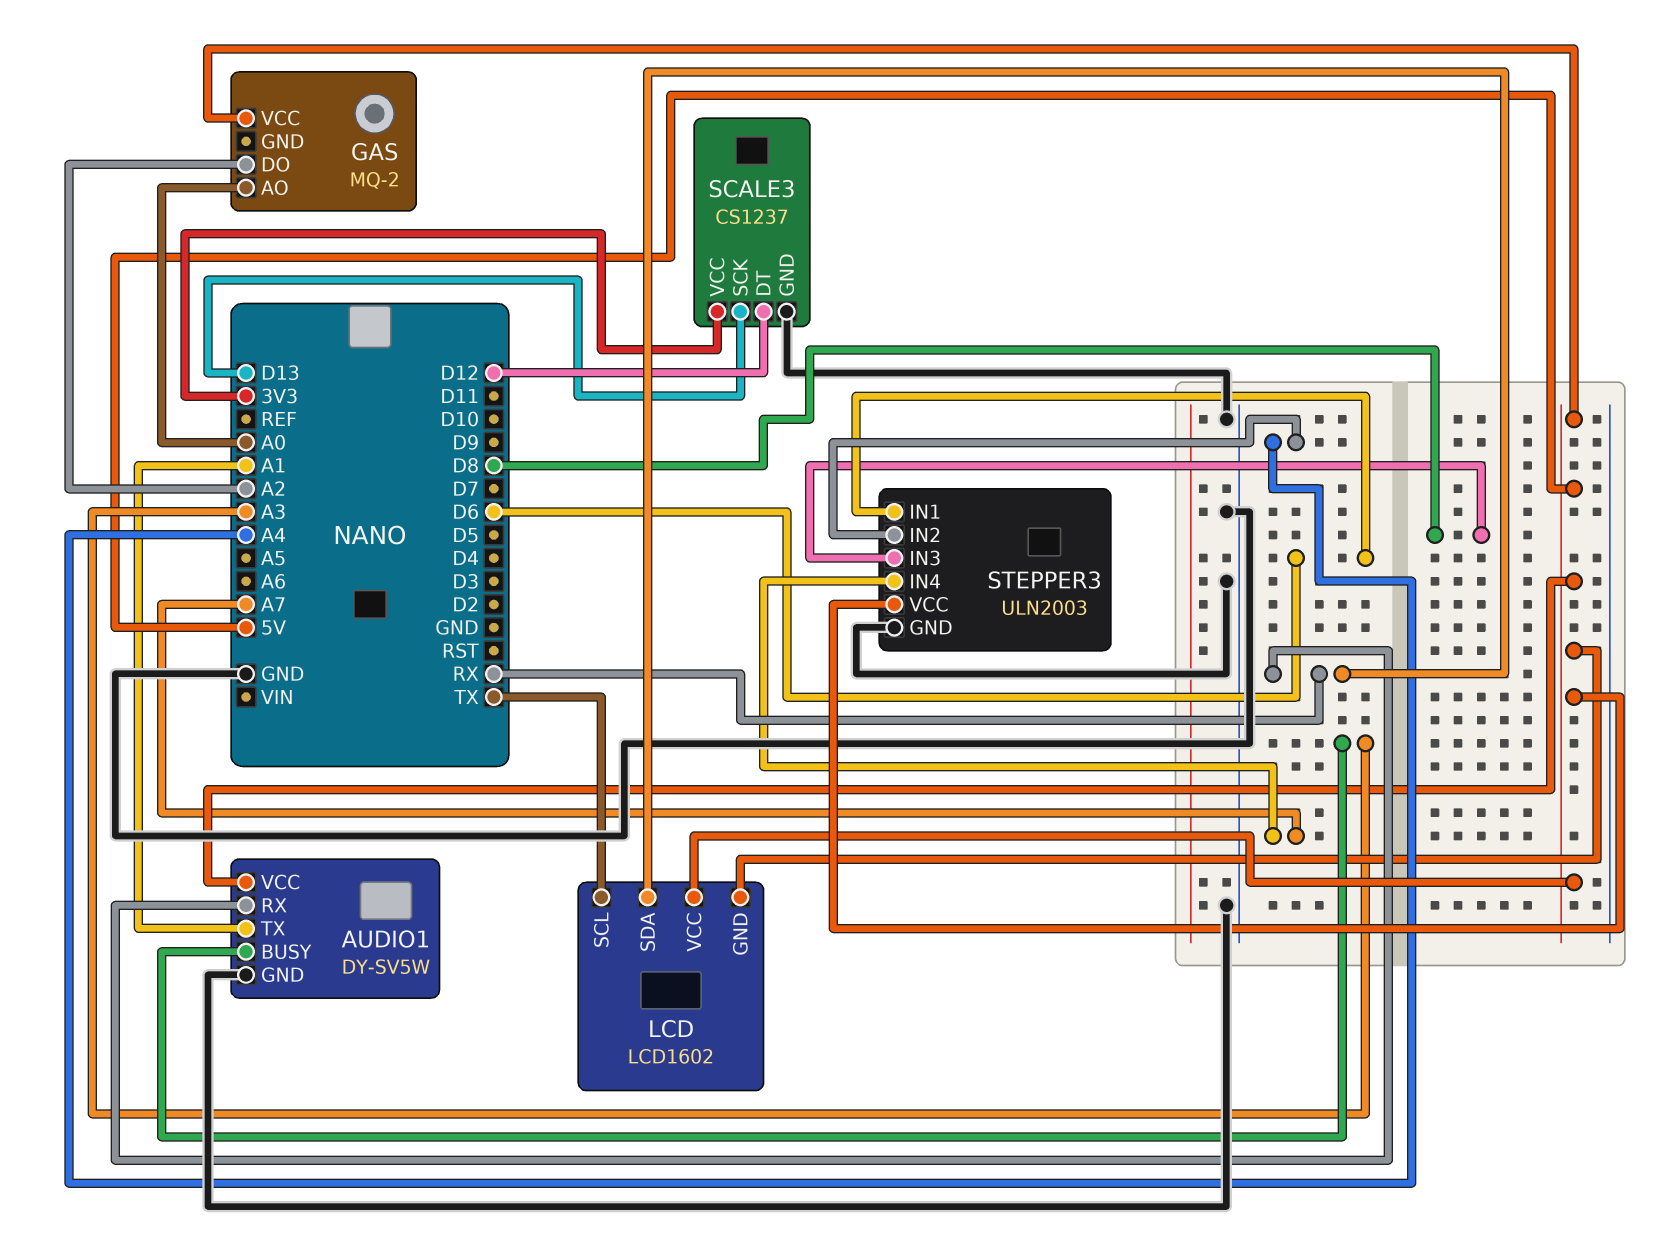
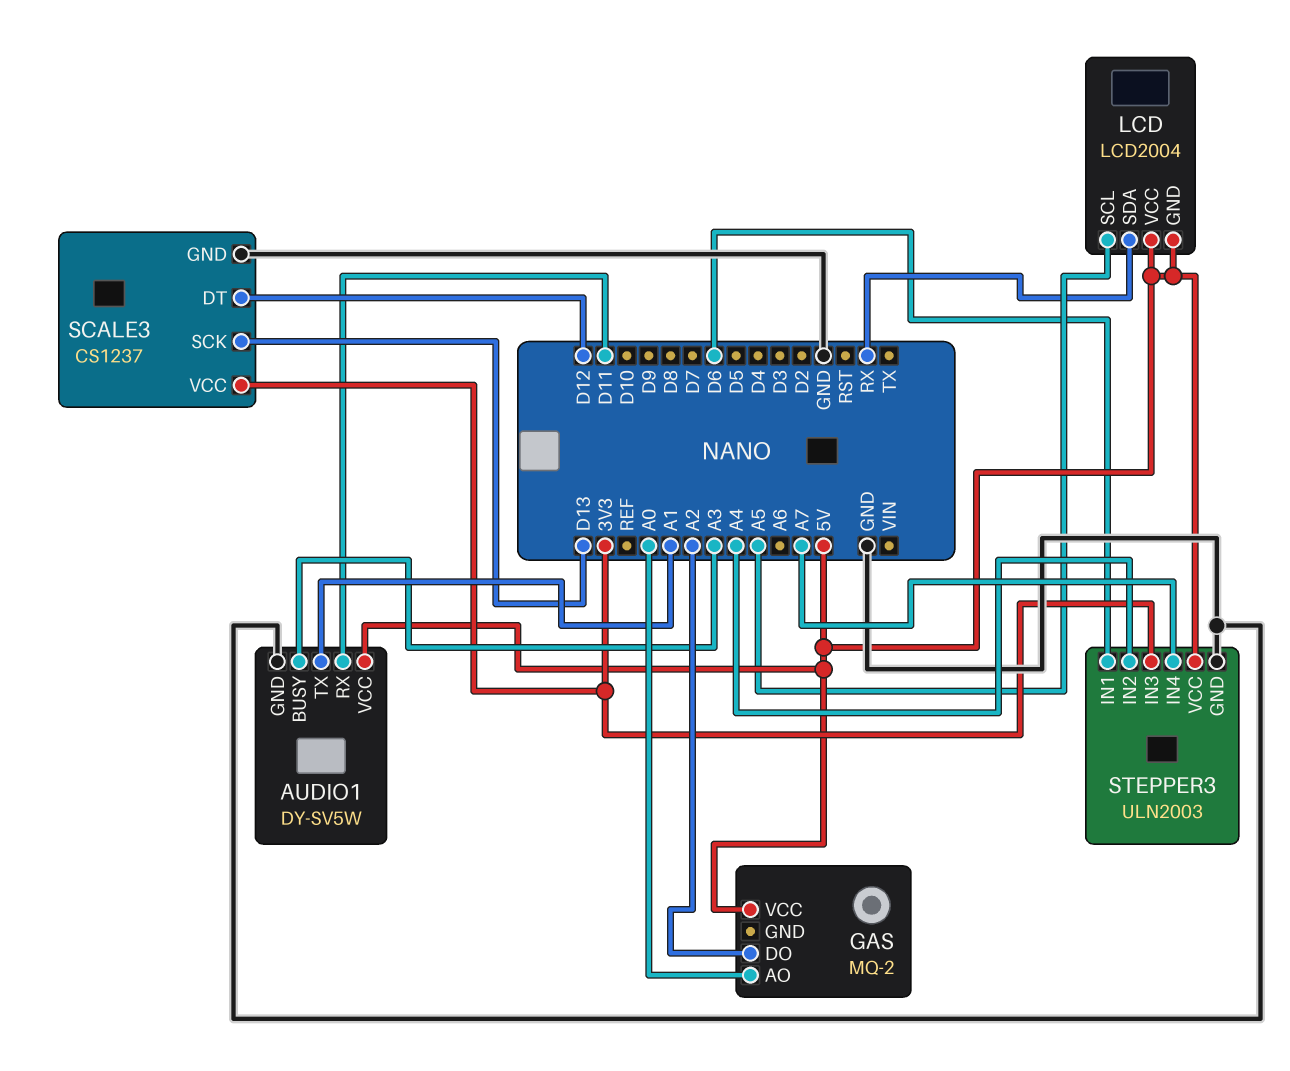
AUDIO1 pin RX: RX -> D11
LCD: LCD1602 -> LCD2004
LCD pin SCL: TX -> A5
STEPPER3 pin IN3: D8 -> 3V3

